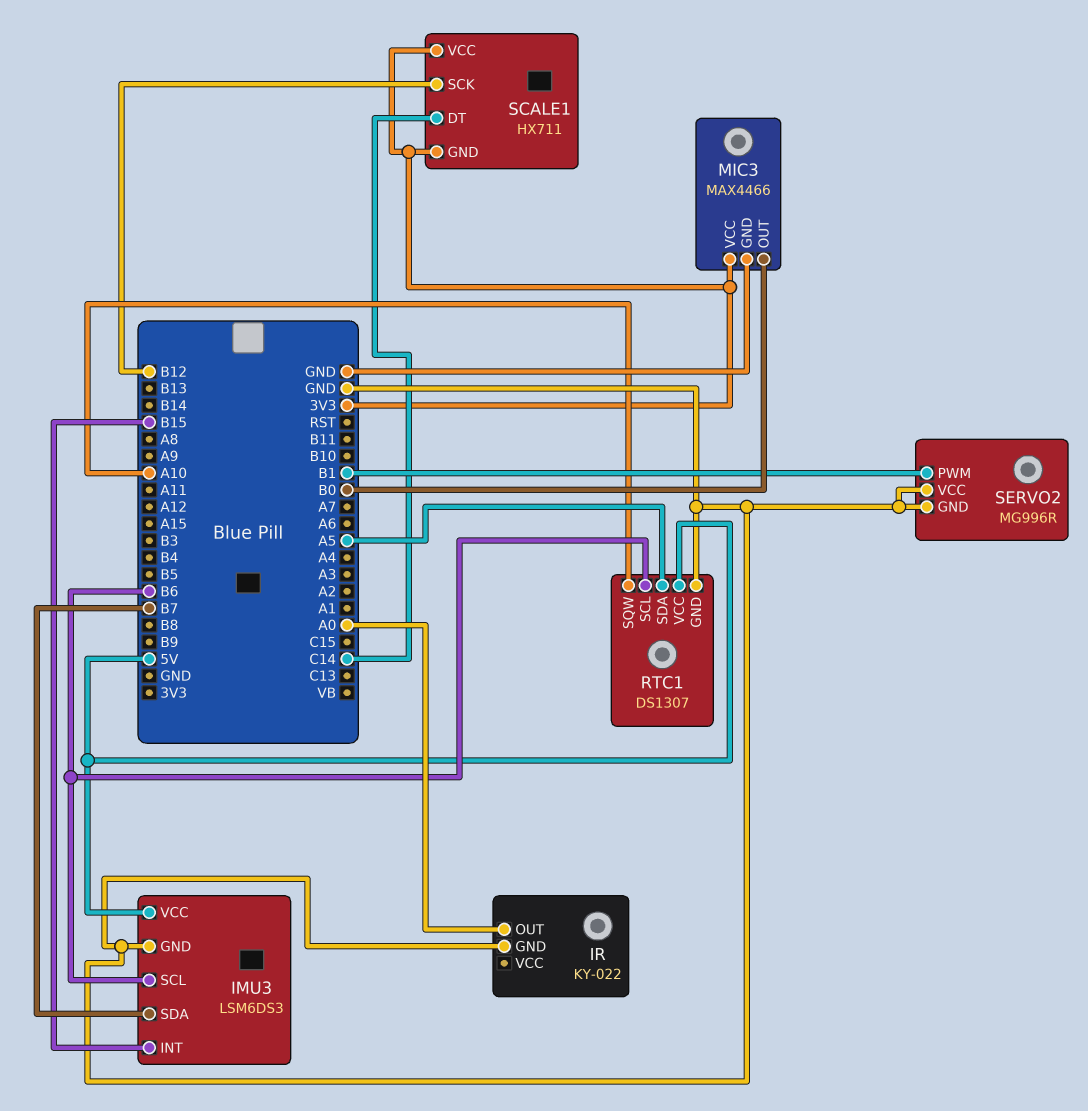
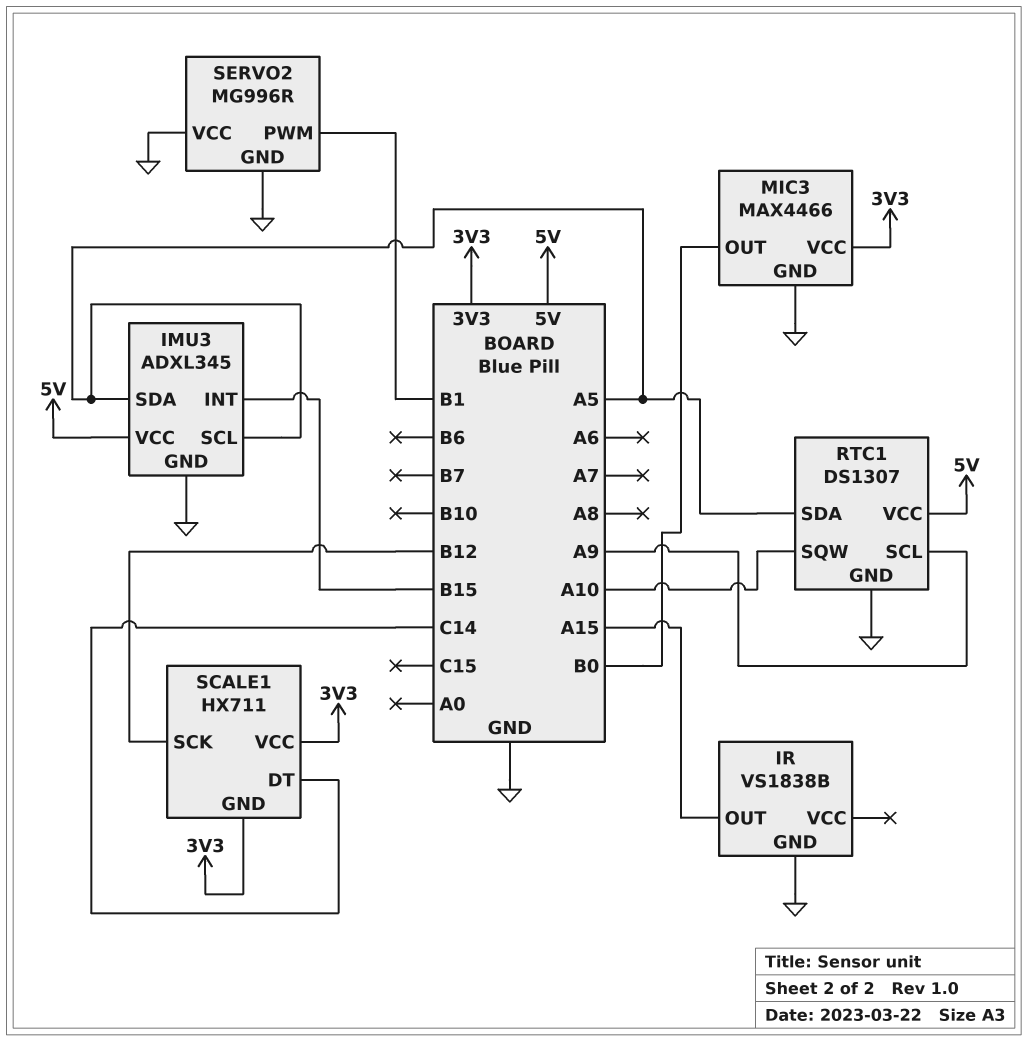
IMU3: LSM6DS3 -> ADXL345
IMU3 pin SCL: B6 -> A5
IMU3 pin SDA: B7 -> A5
IR: KY-022 -> VS1838B
IR pin OUT: A0 -> A15
RTC1 pin SCL: B6 -> A9

